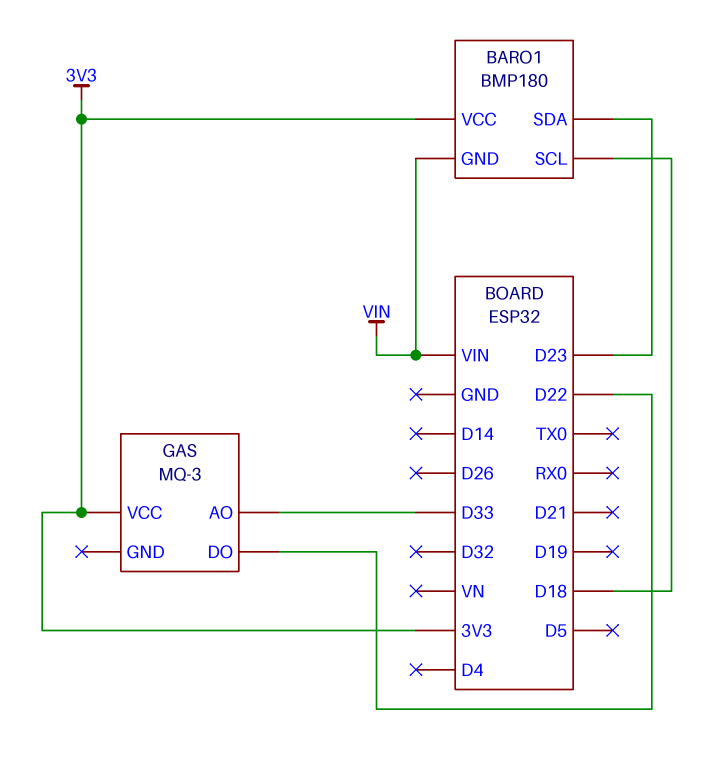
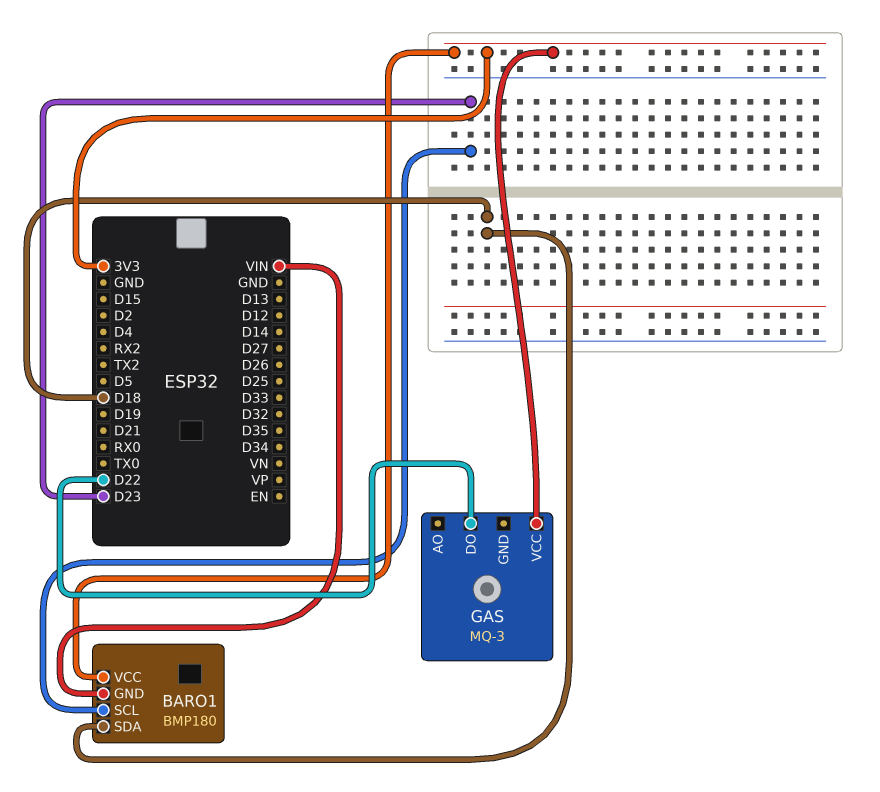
BARO1 pin SCL: D18 -> D23
BARO1 pin SDA: D23 -> D18
GAS pin AO: D33 -> none

